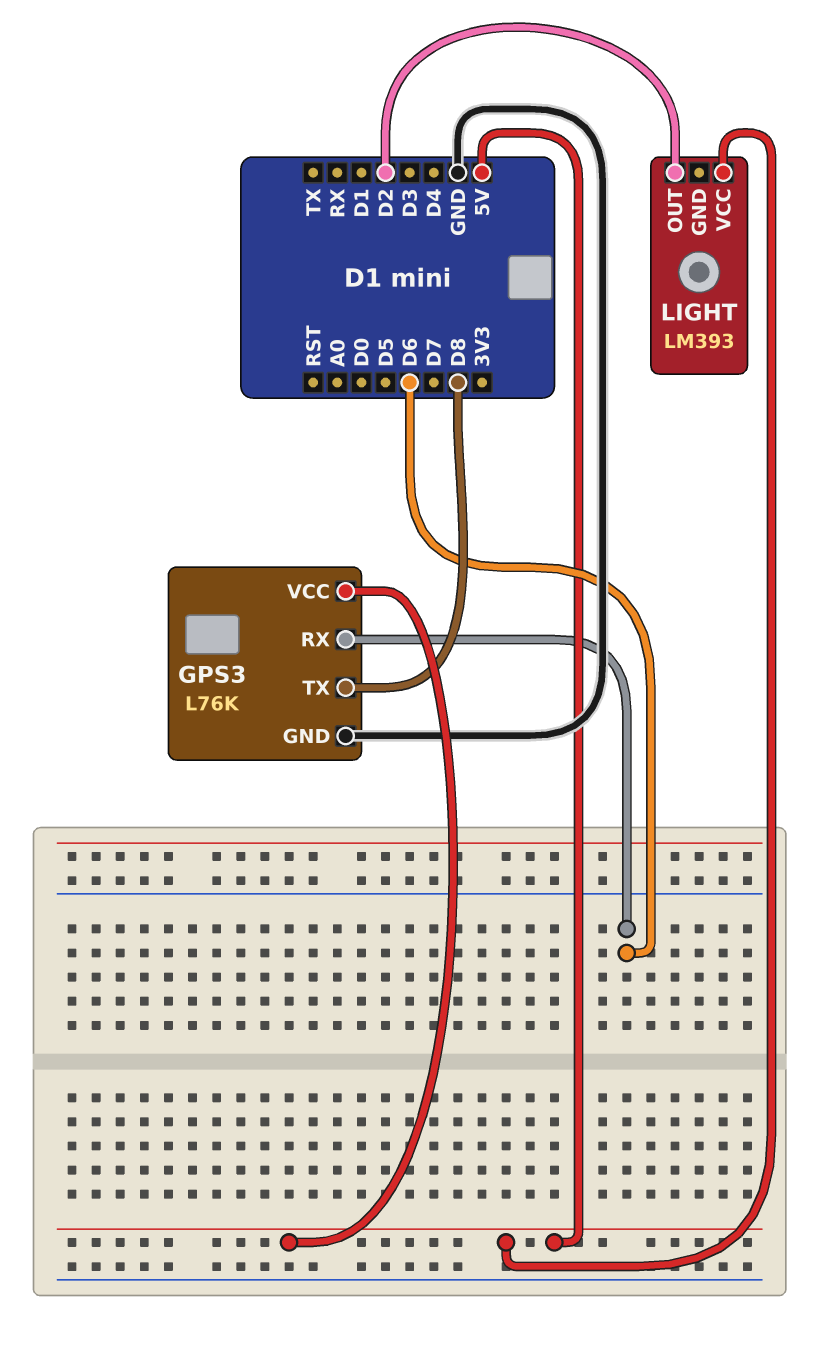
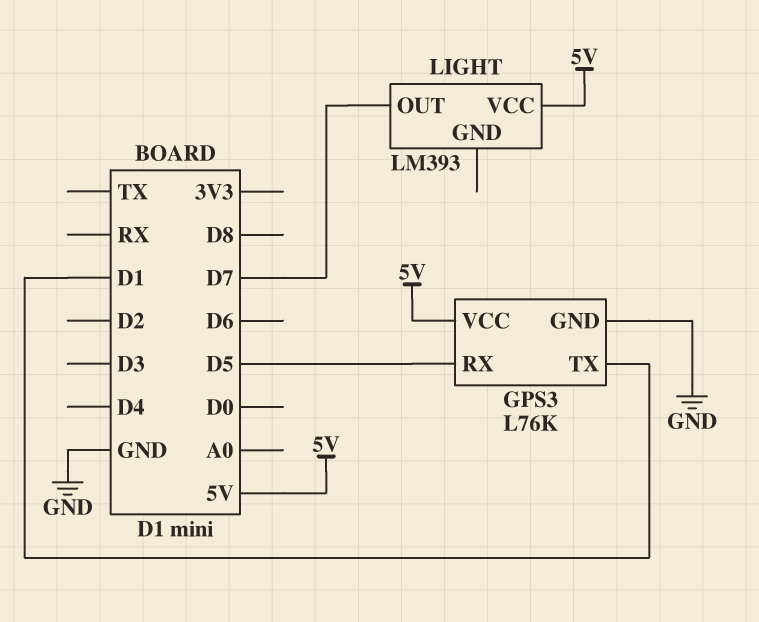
GPS3 pin RX: D6 -> D5
GPS3 pin TX: D8 -> D1
LIGHT pin OUT: D2 -> D7

